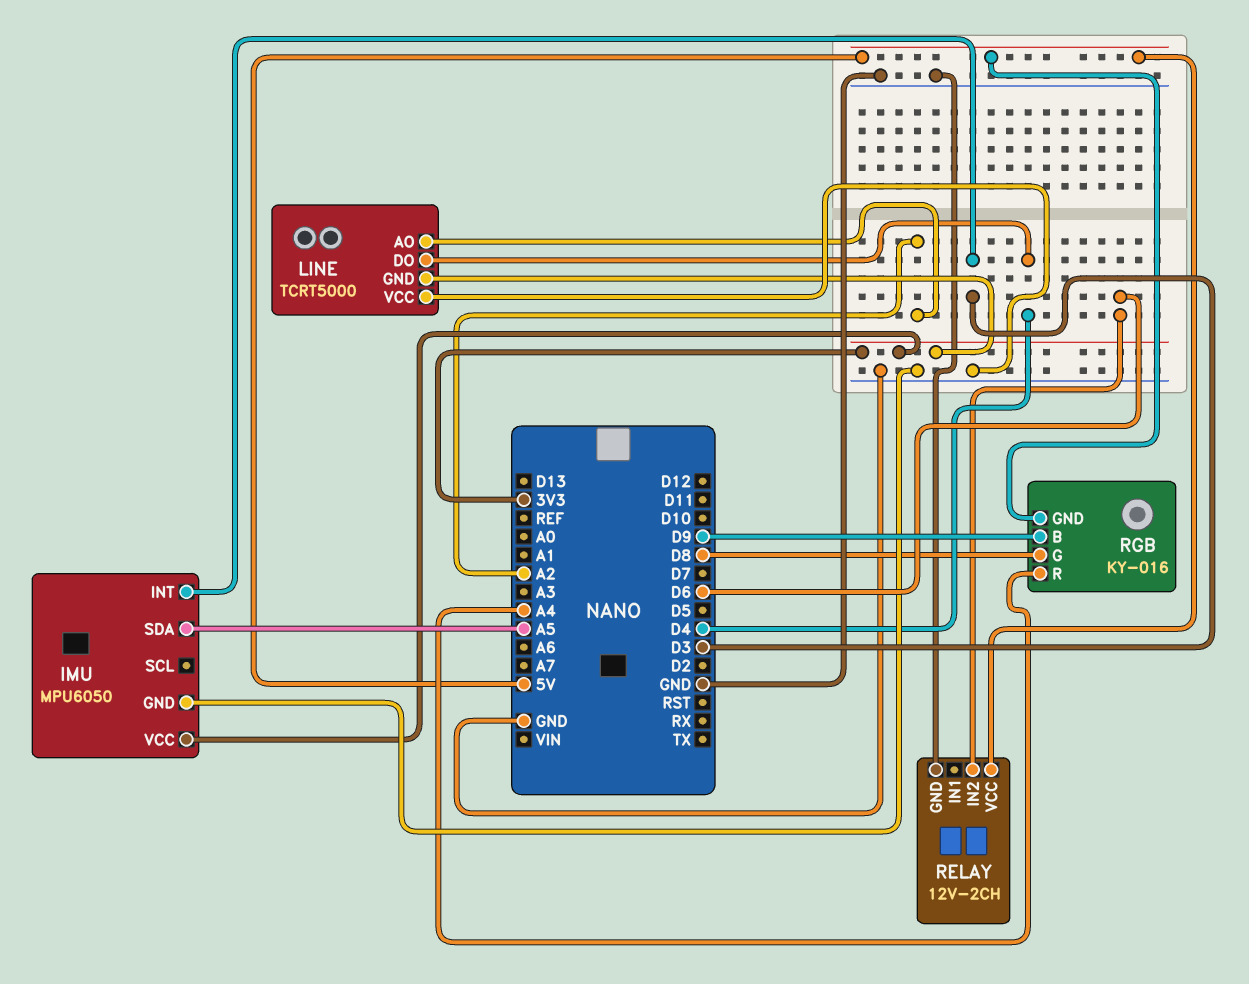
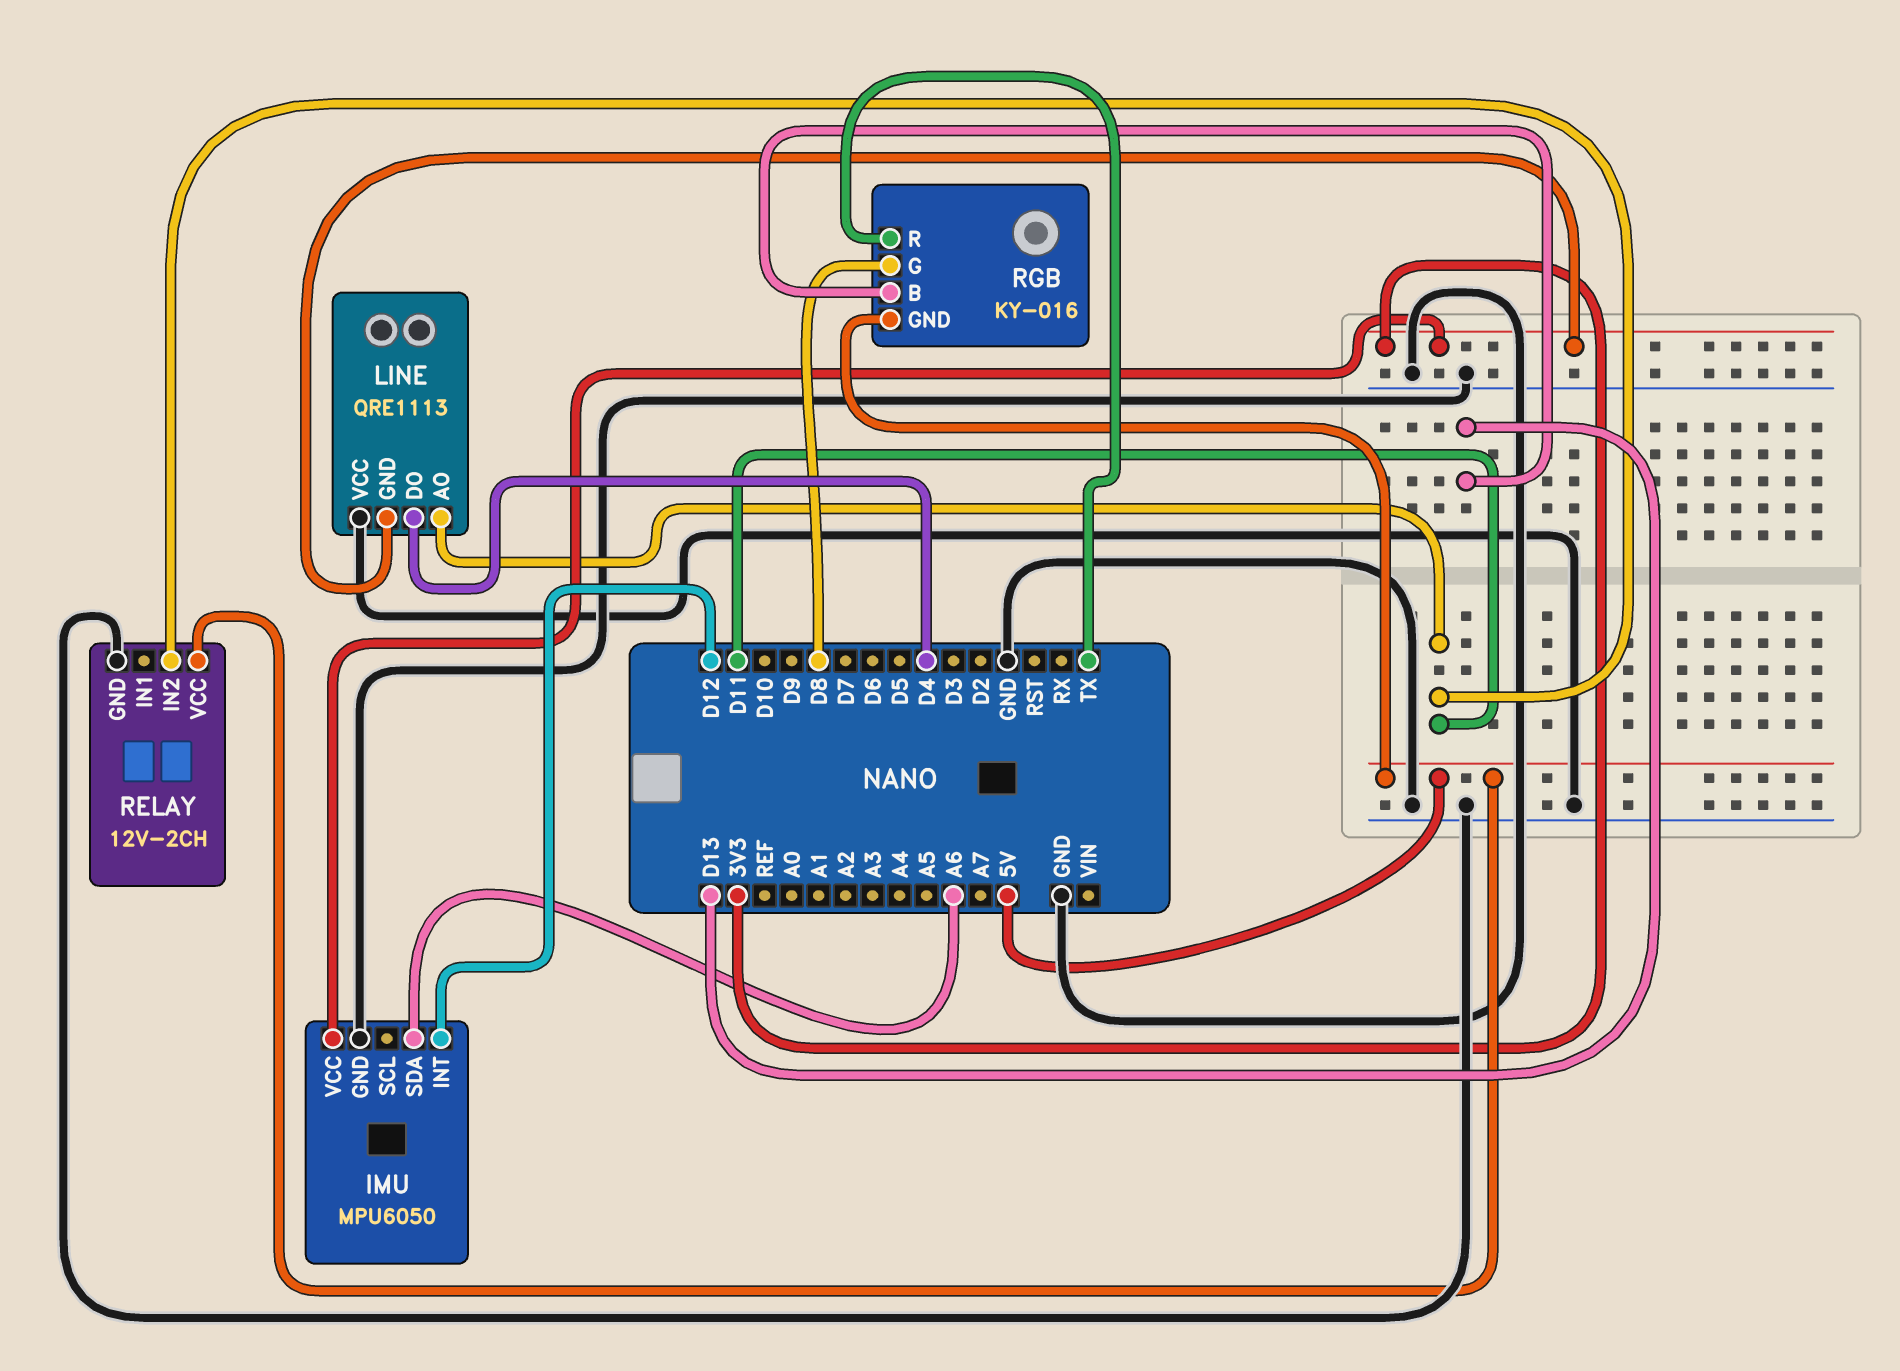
IMU pin INT: D3 -> D12
IMU pin SDA: A5 -> A6
LINE: TCRT5000 -> QRE1113
LINE pin AO: A2 -> D11
RELAY pin IN2: D6 -> D11
RGB pin B: D9 -> D13
RGB pin R: A4 -> TX

